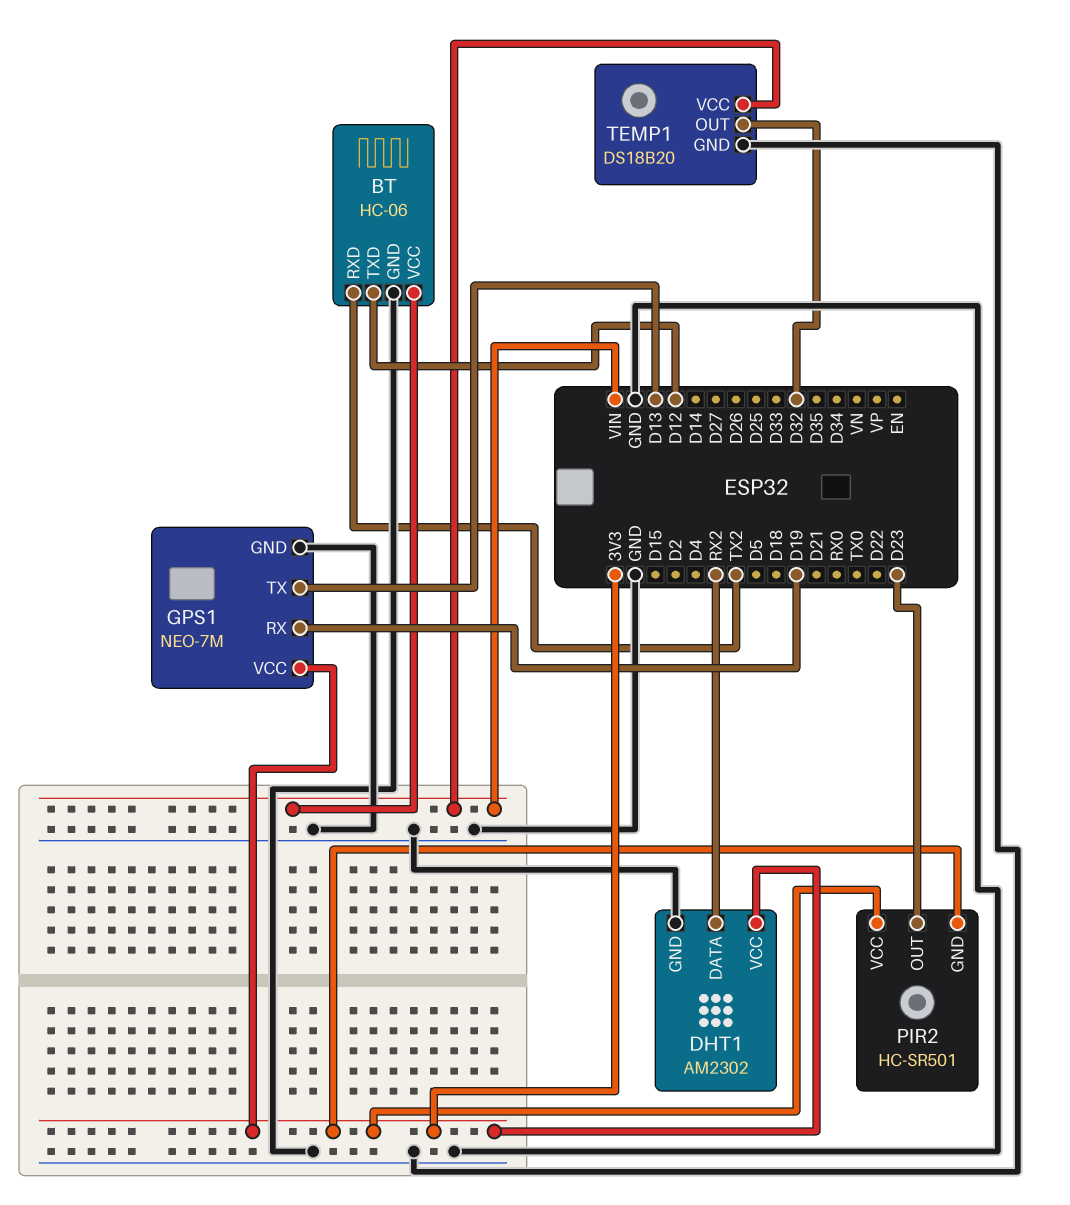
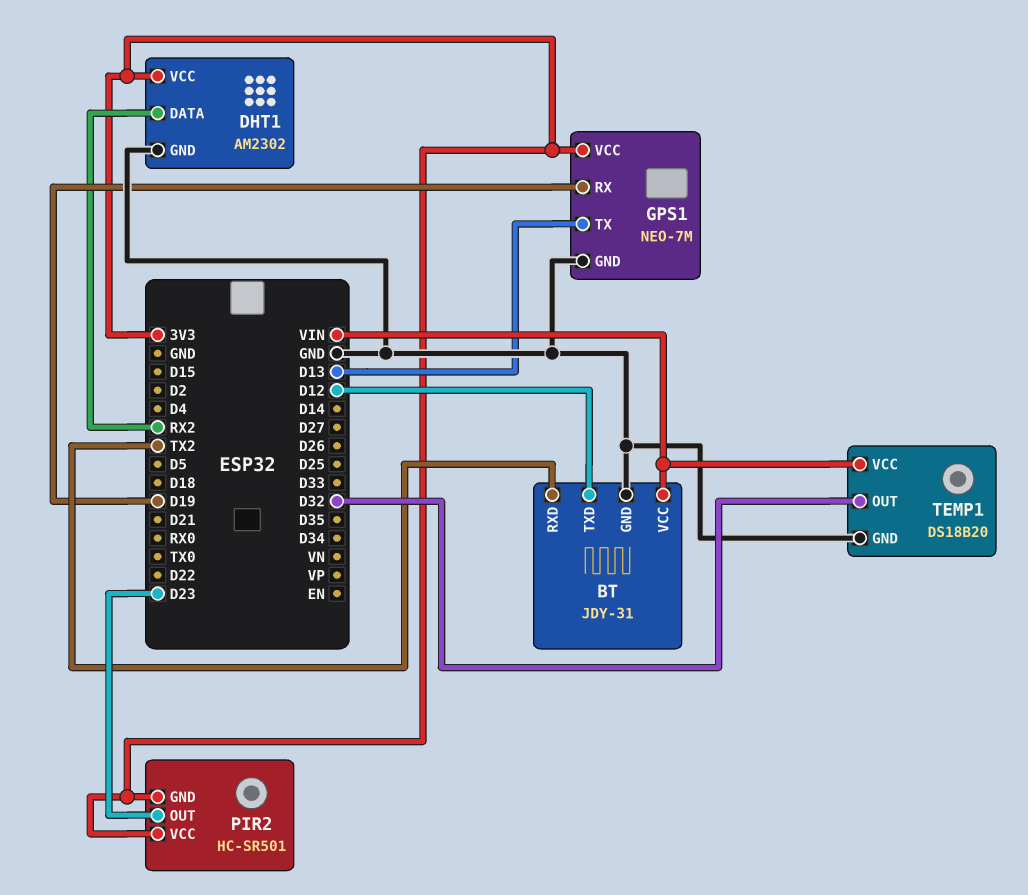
BT: HC-06 -> JDY-31

